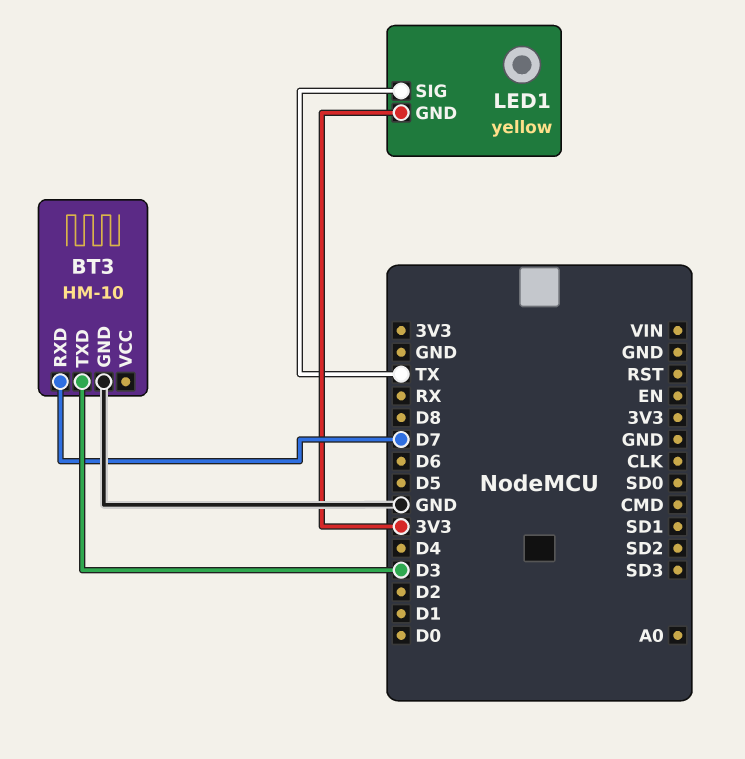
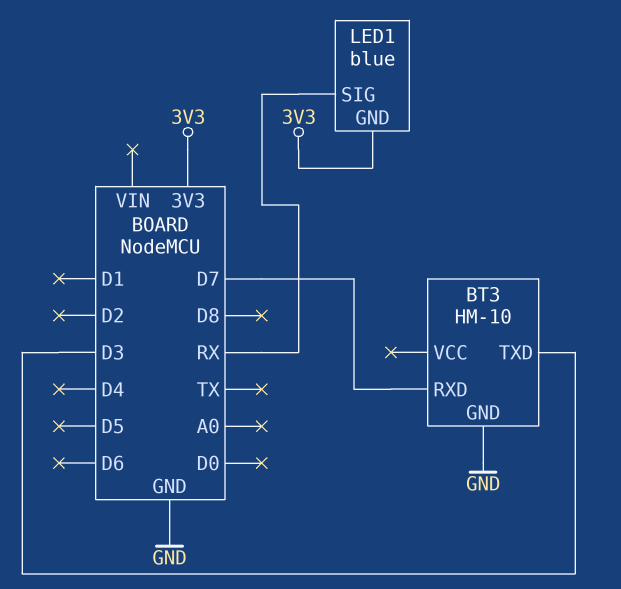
LED1: yellow -> blue
LED1 pin SIG: TX -> RX

